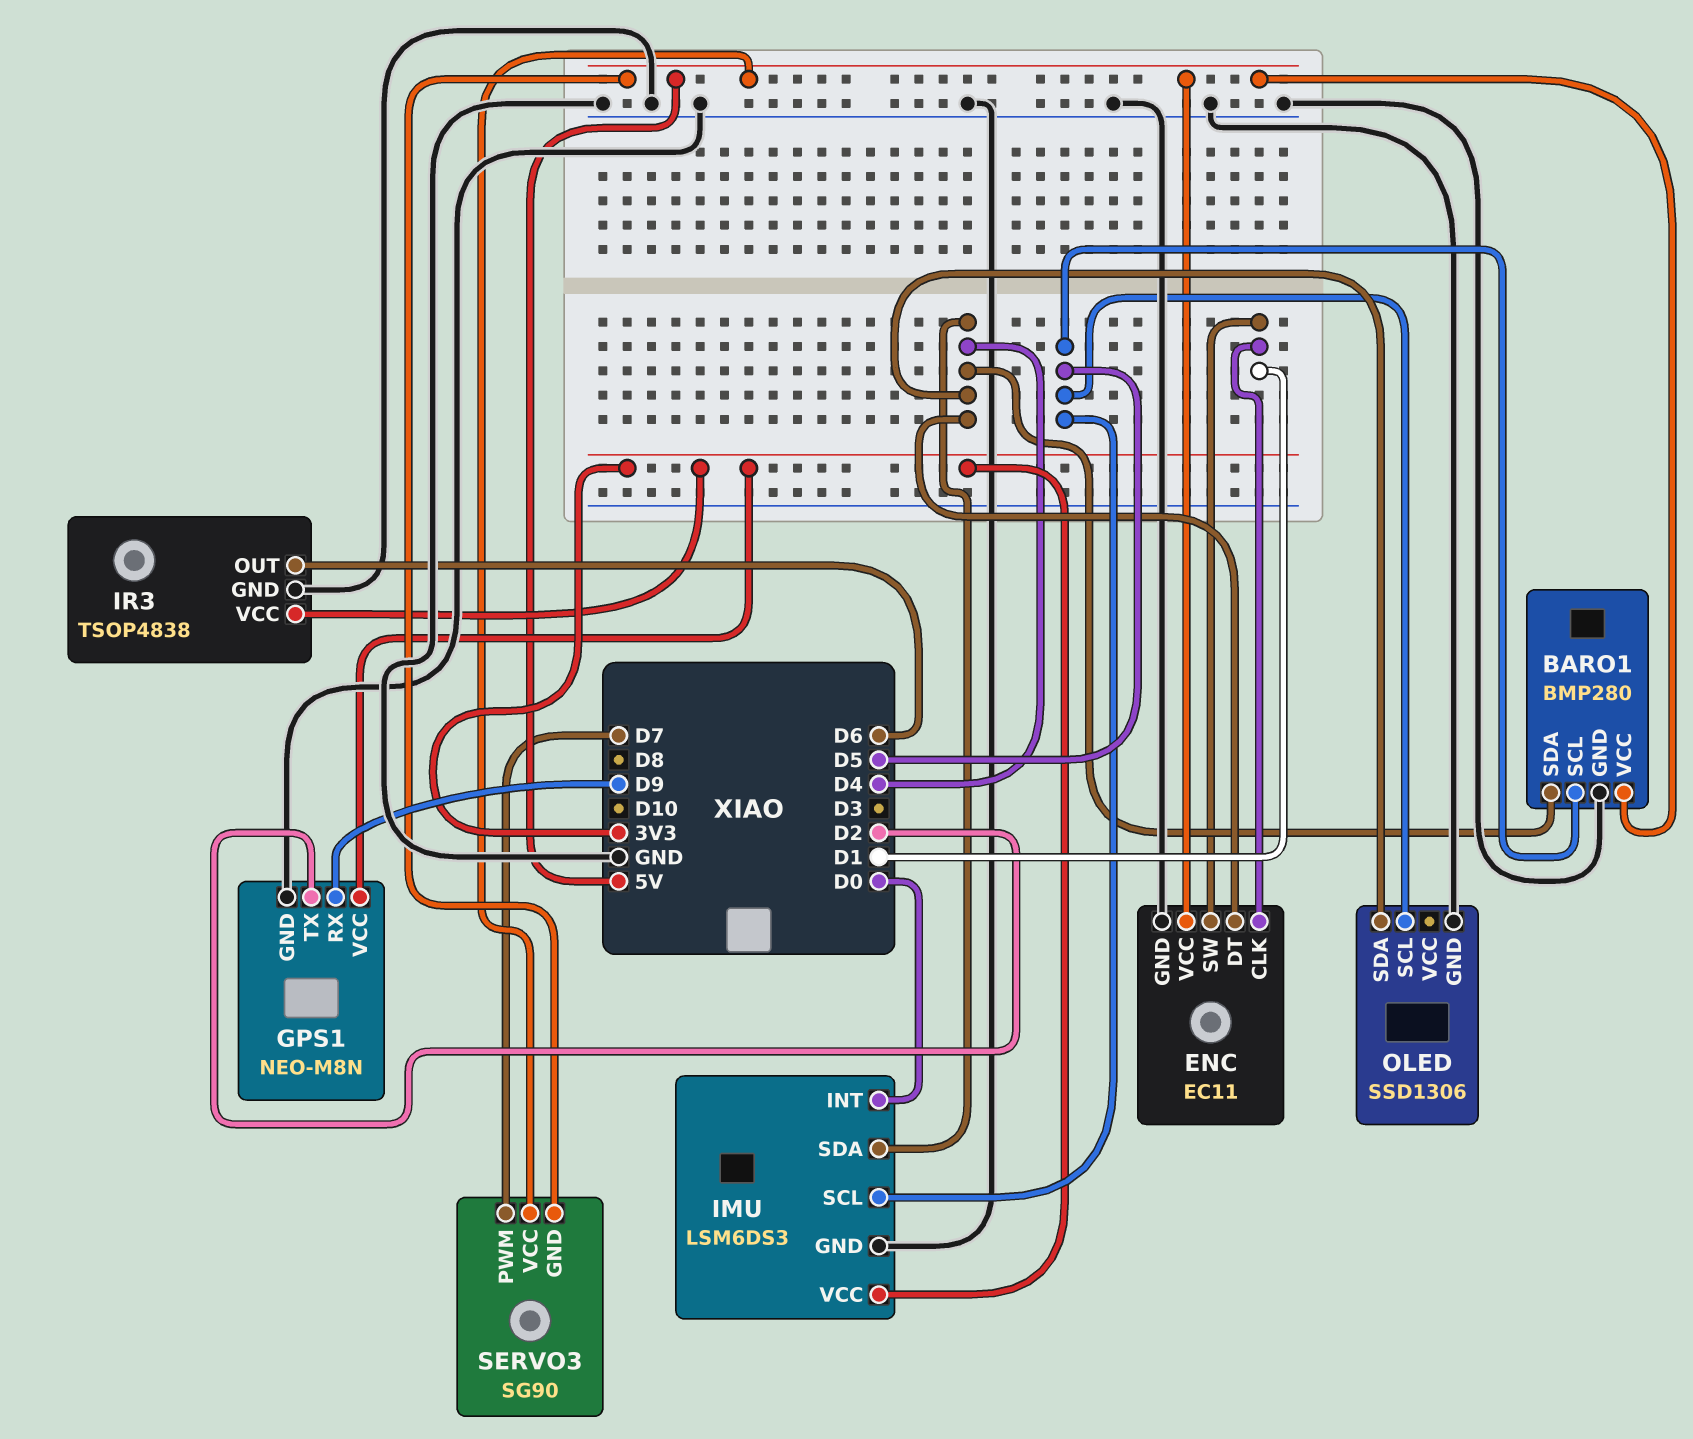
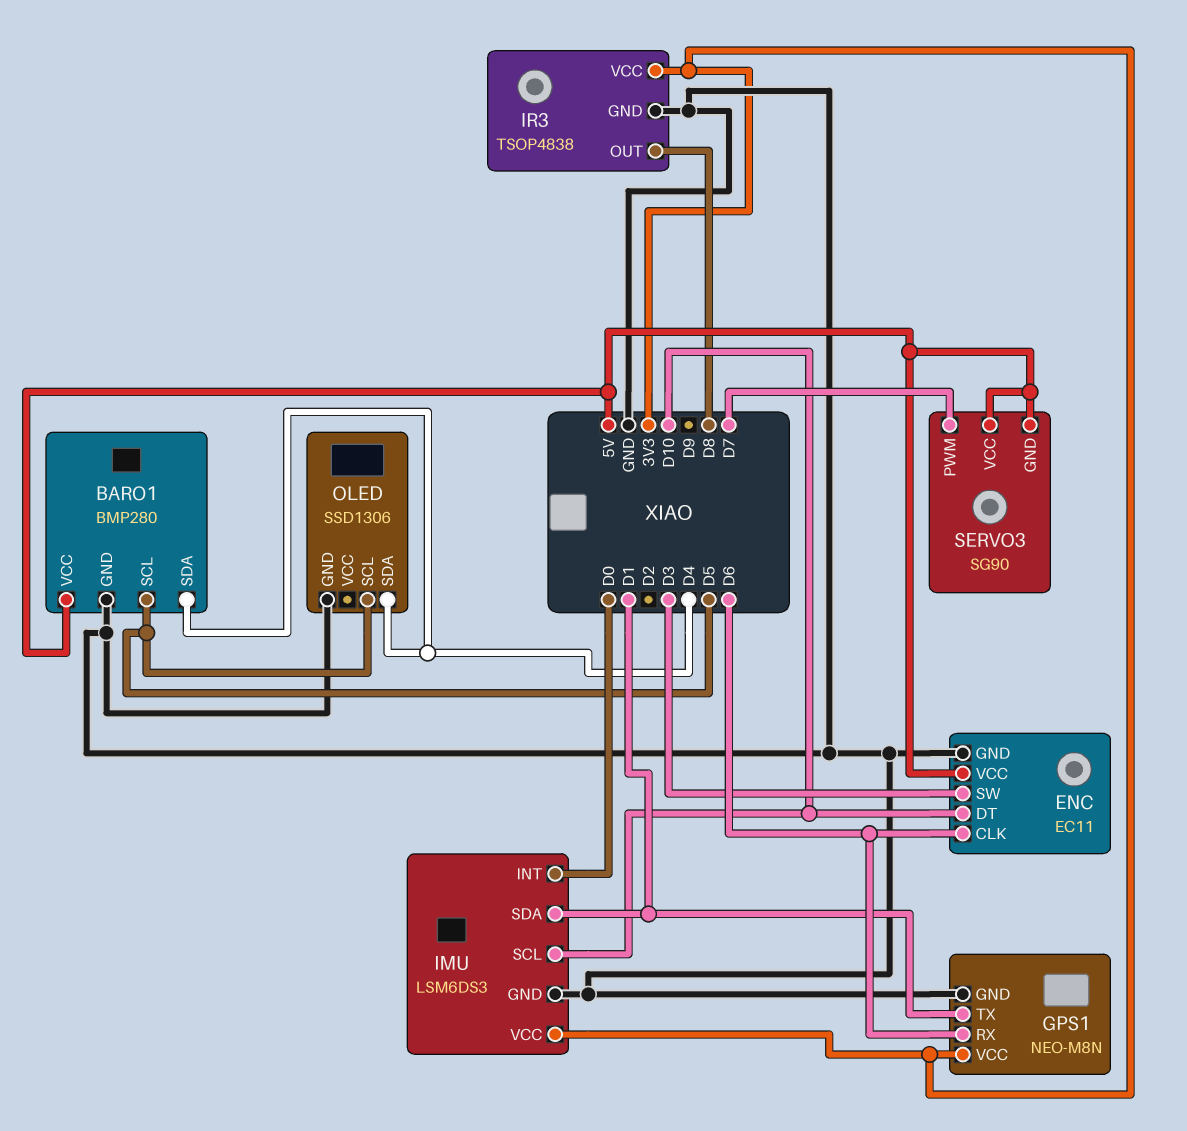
ENC pin CLK: D1 -> D6
ENC pin DT: D4 -> D10
ENC pin SW: D1 -> D3
GPS1 pin RX: D9 -> D6
GPS1 pin TX: D2 -> D1
IMU pin SCL: D5 -> D10
IMU pin SDA: D4 -> D1
IR3 pin OUT: D6 -> D8

